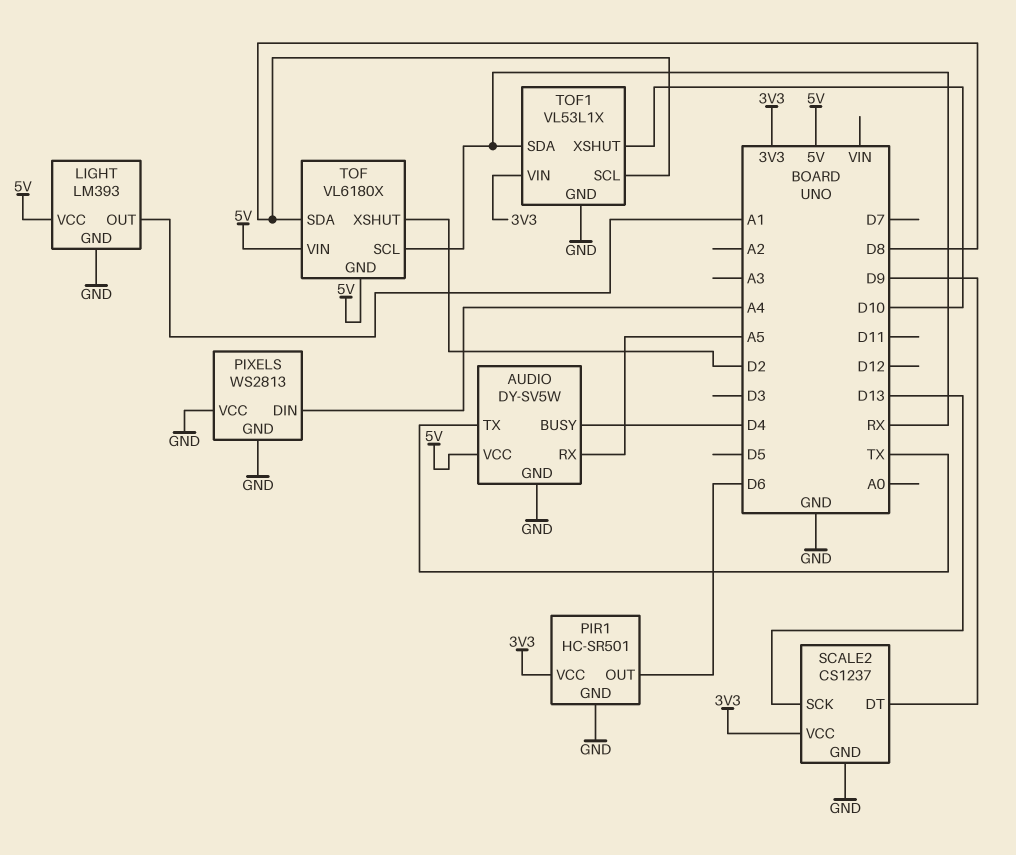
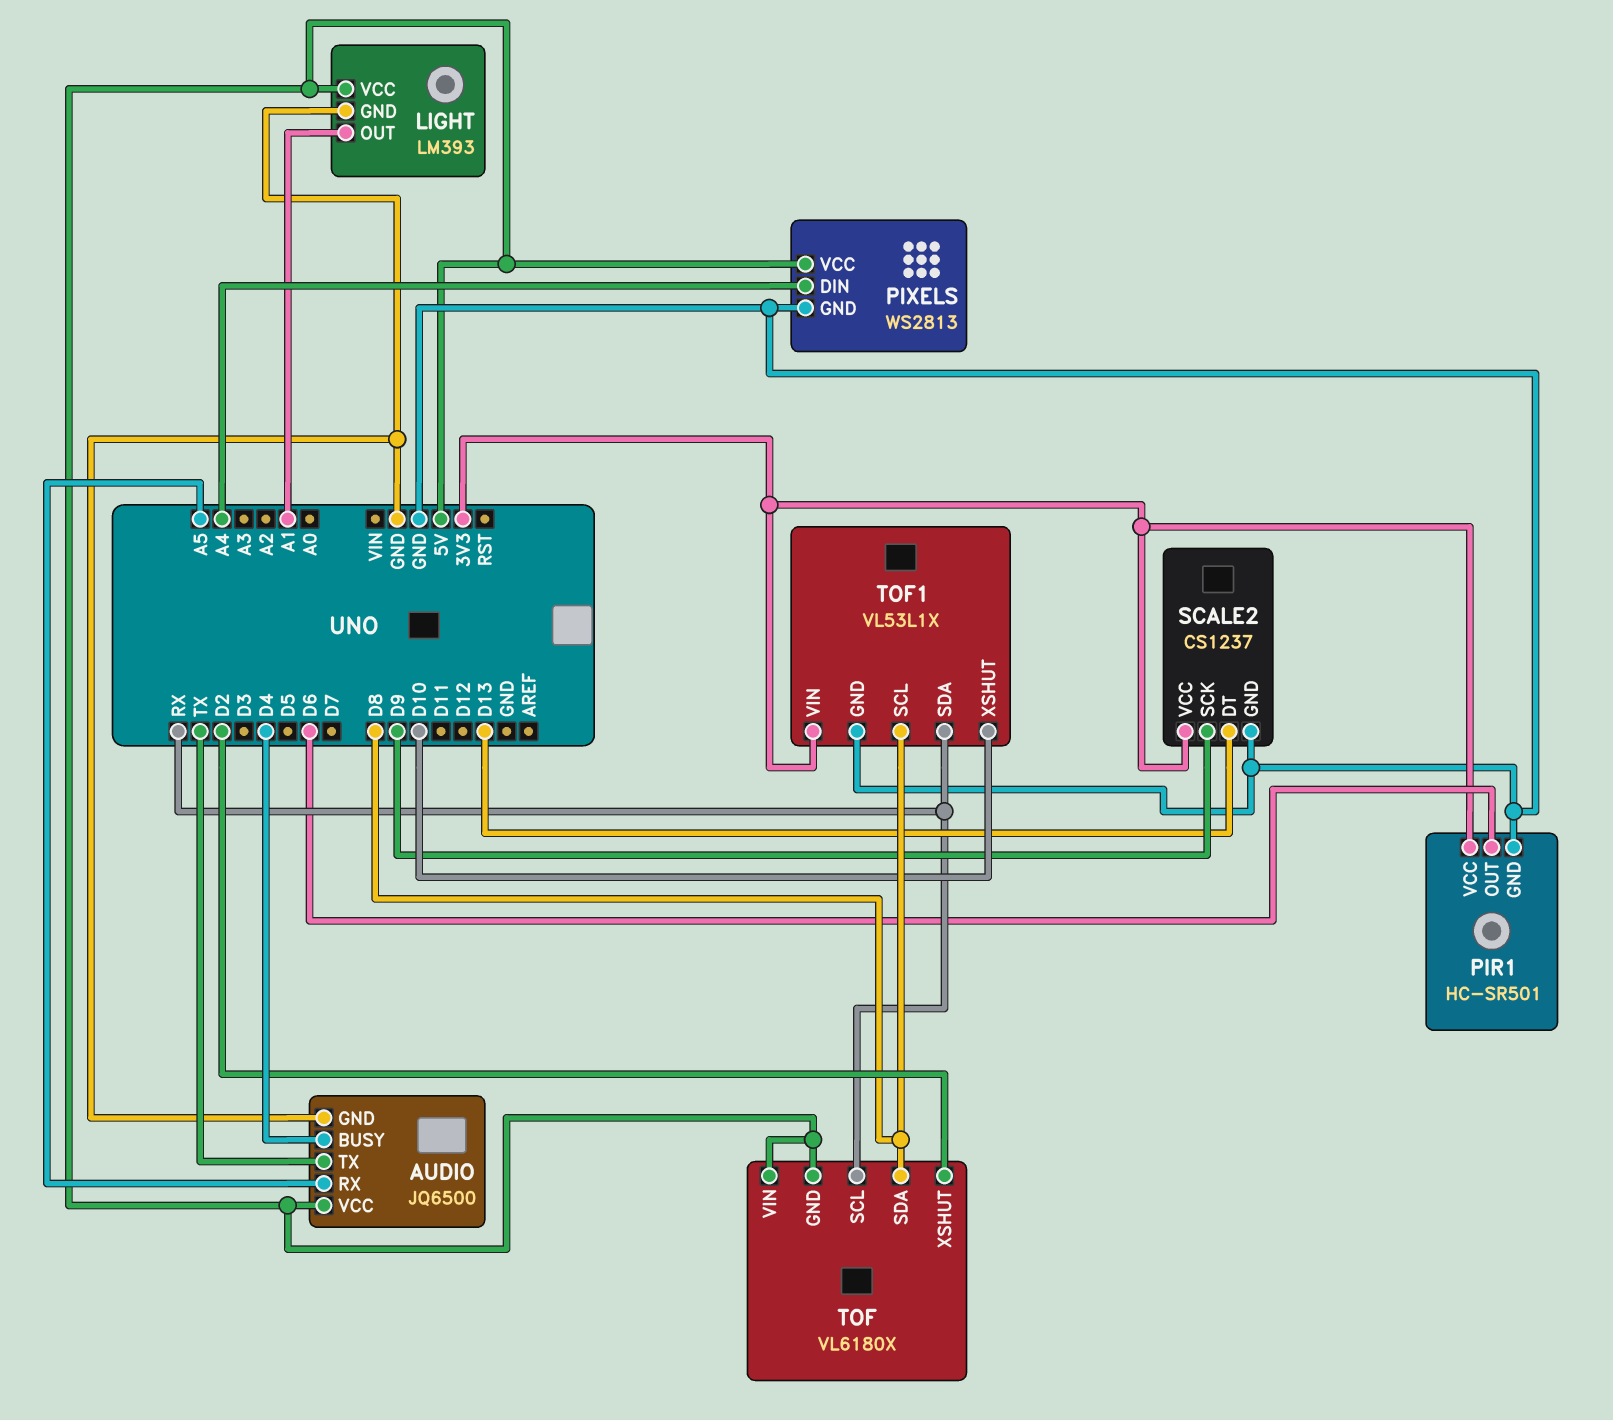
AUDIO: DY-SV5W -> JQ6500
PIXELS pin VCC: GND -> 5V
SCALE2 pin DT: D9 -> D13
SCALE2 pin SCK: D13 -> D9

